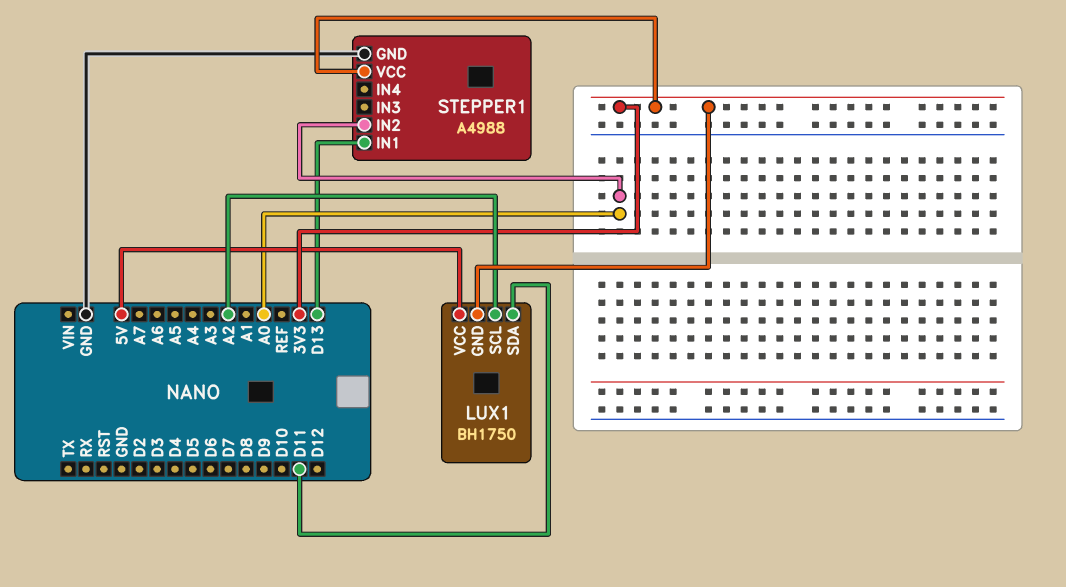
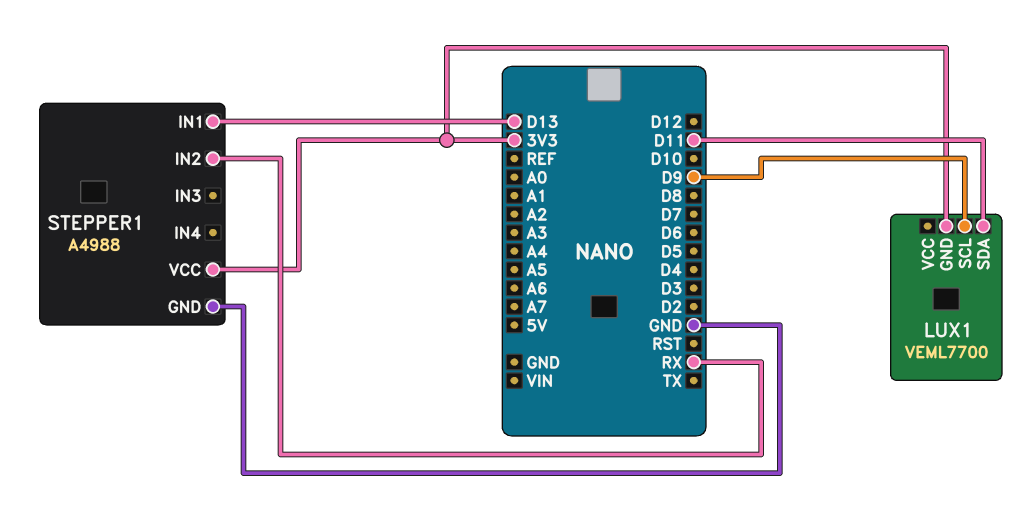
LUX1: BH1750 -> VEML7700
LUX1 pin SCL: A2 -> D9
LUX1 pin VCC: 5V -> none
STEPPER1 pin IN2: A0 -> RX

